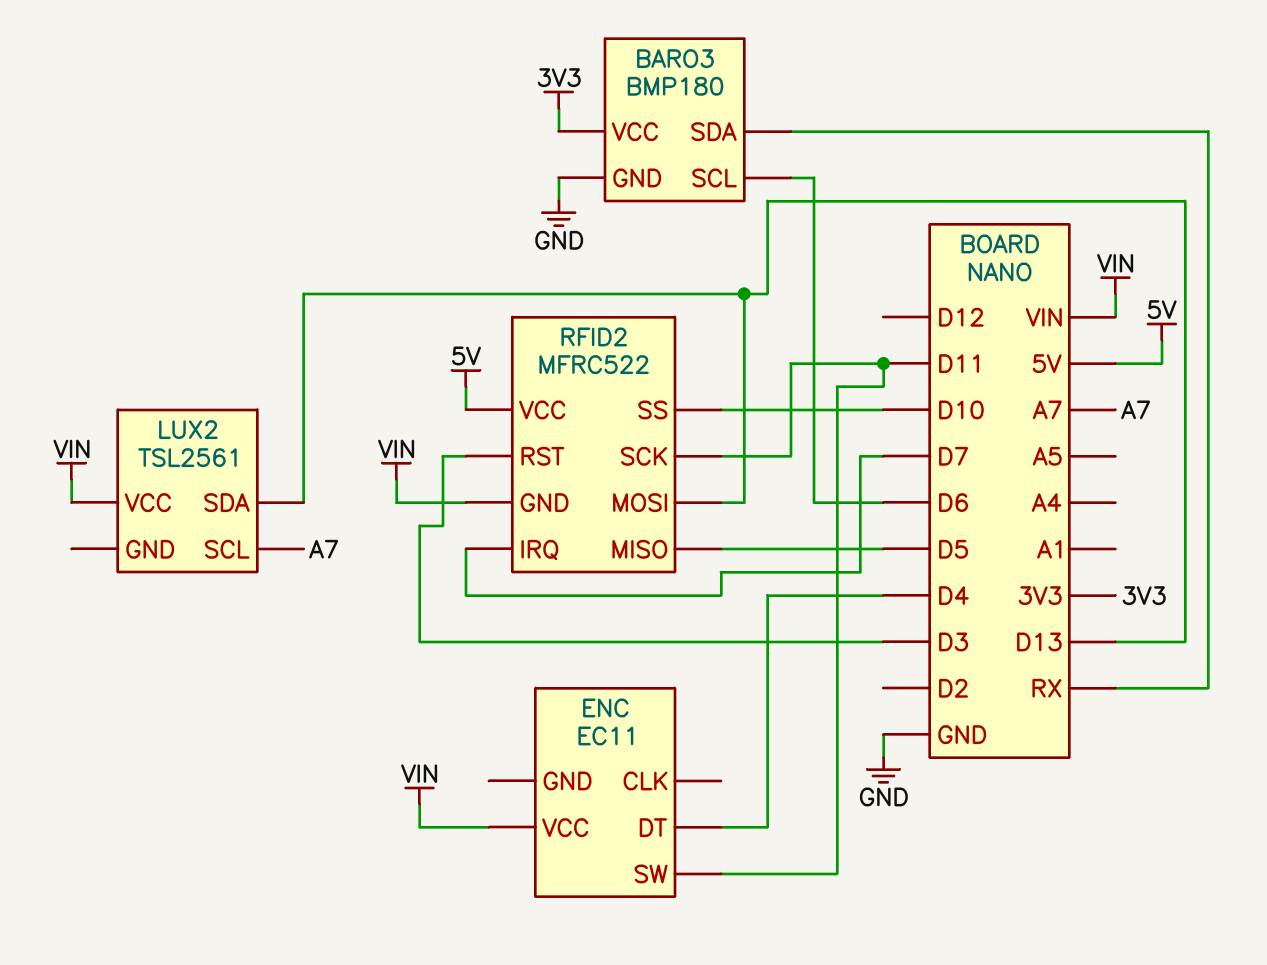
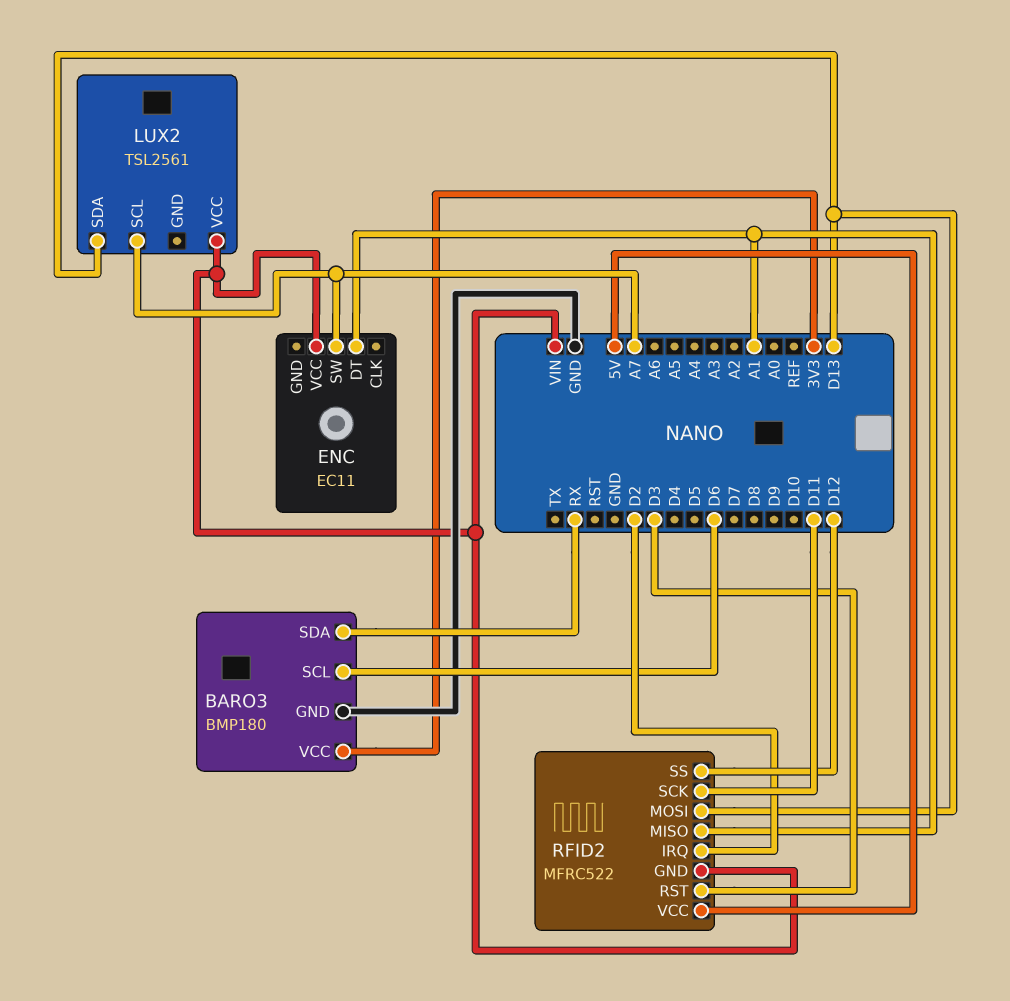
ENC pin DT: D4 -> A1
ENC pin SW: D11 -> A7
RFID2 pin IRQ: D7 -> D2
RFID2 pin MISO: D5 -> A1
RFID2 pin SS: D10 -> D12

